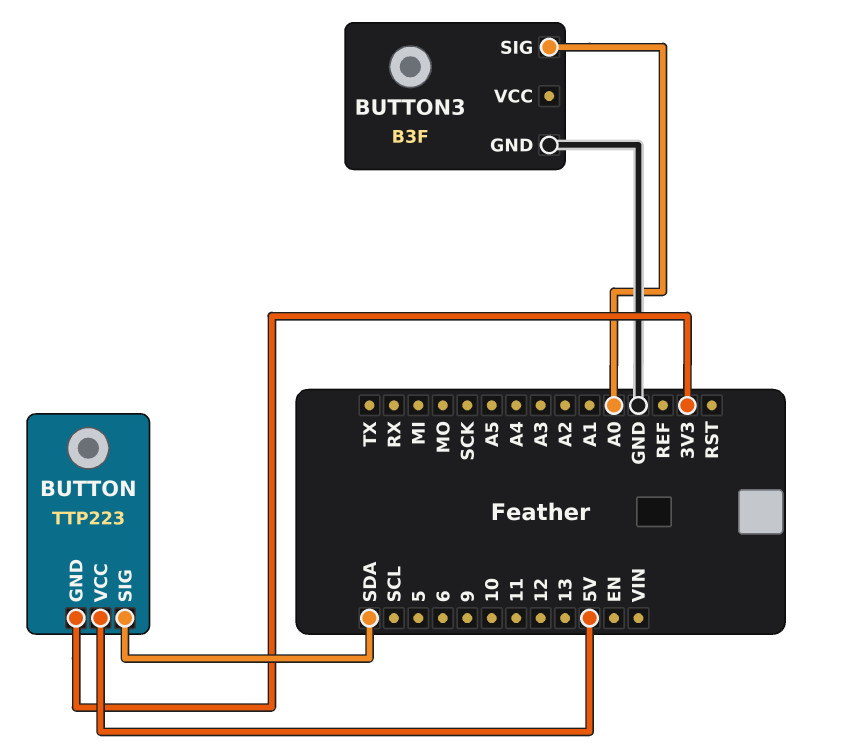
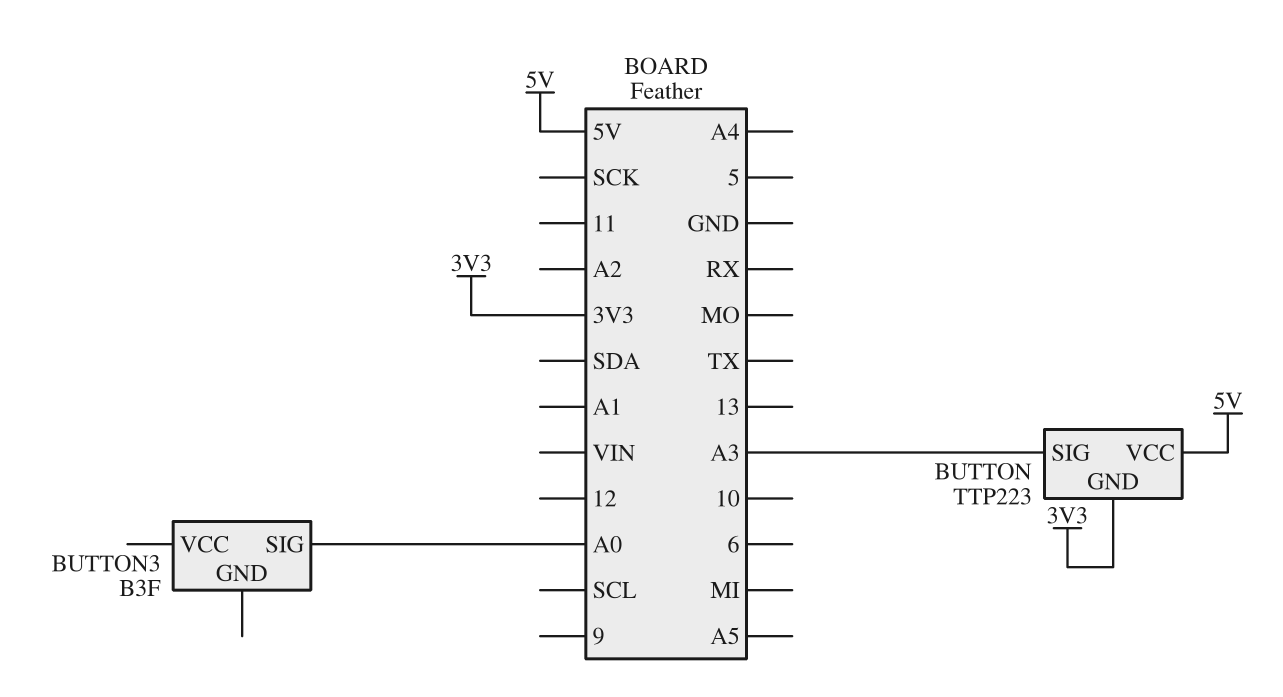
BUTTON pin SIG: SDA -> A3
BUTTON3 pin GND: GND -> none

